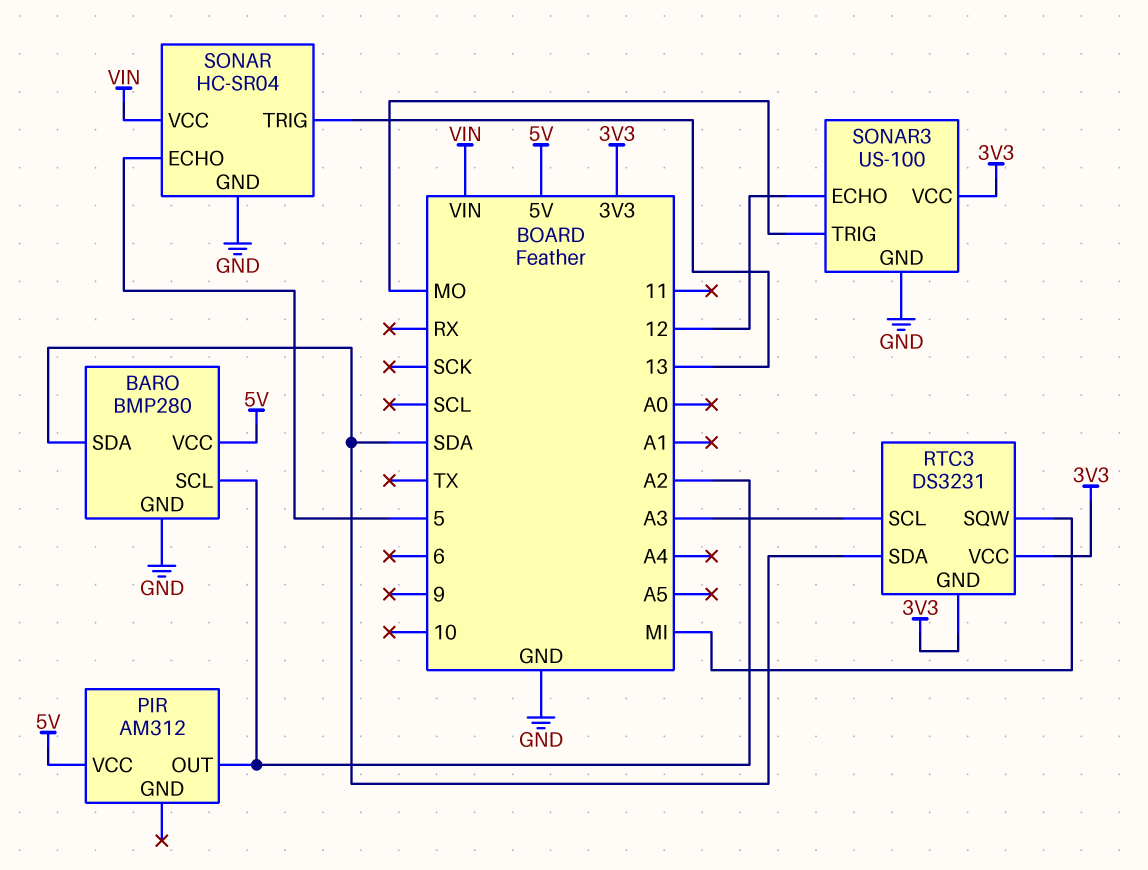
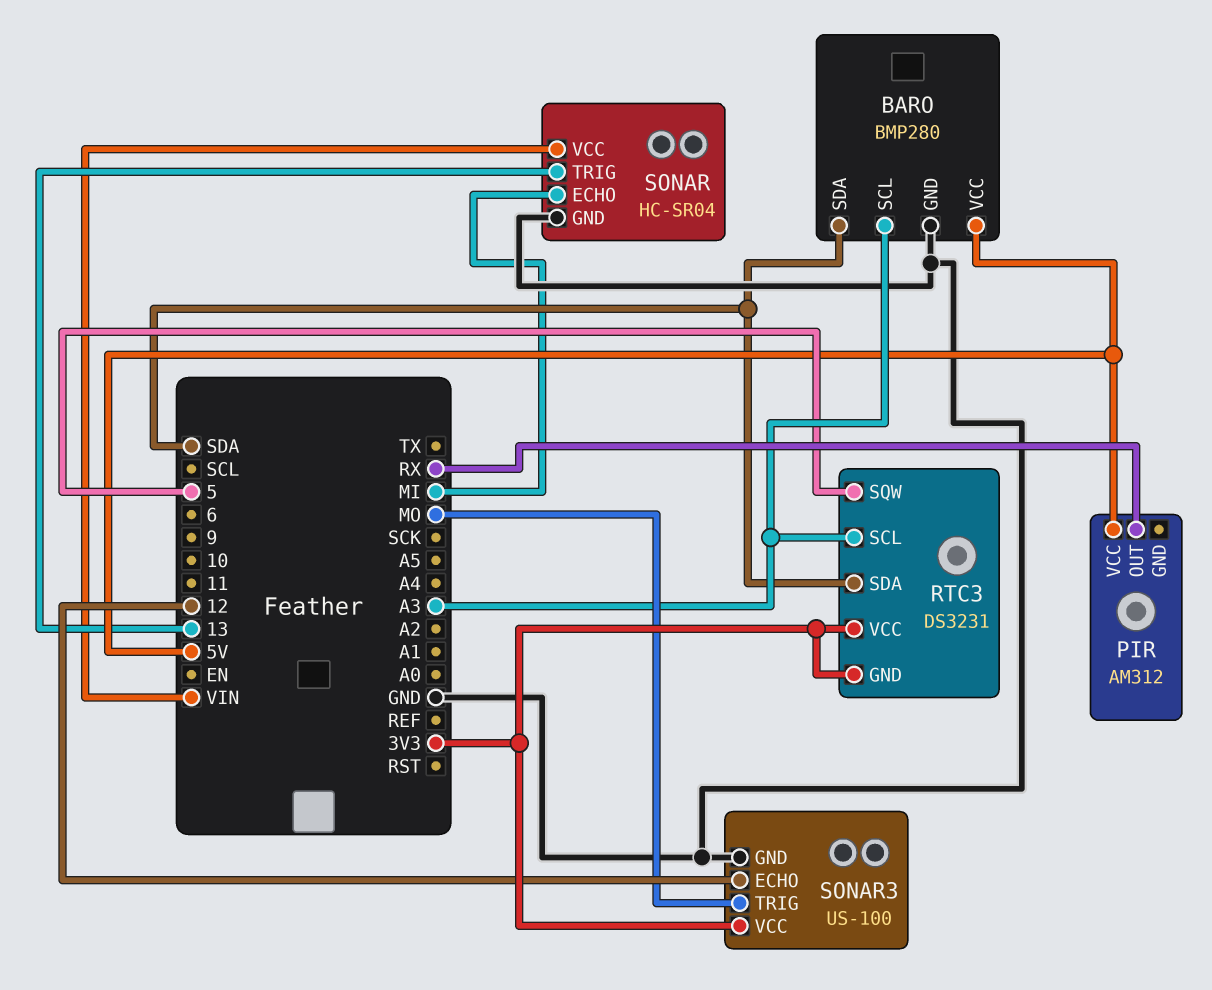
BARO pin SCL: A2 -> A3
PIR pin OUT: A2 -> RX
RTC3 pin SQW: MI -> 5
SONAR pin ECHO: 5 -> MI

